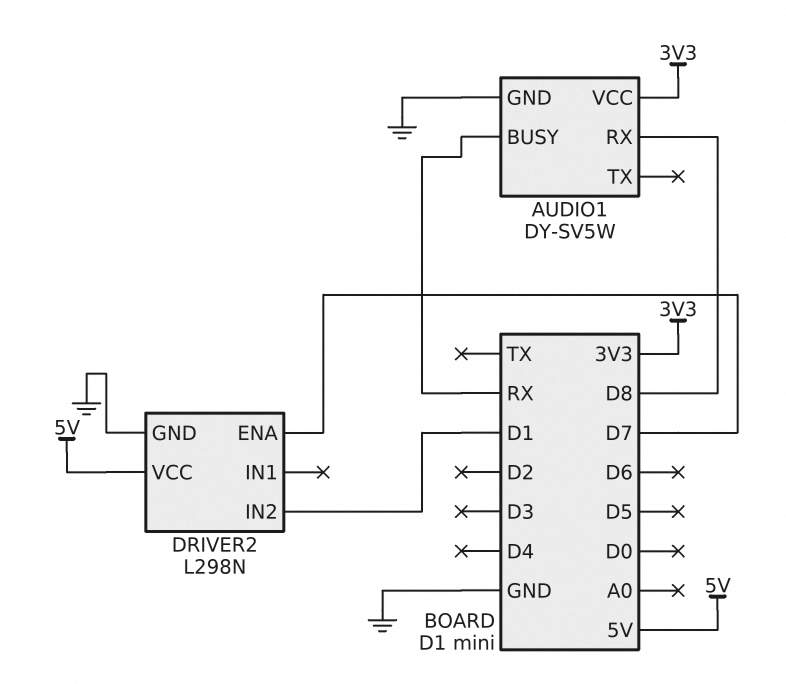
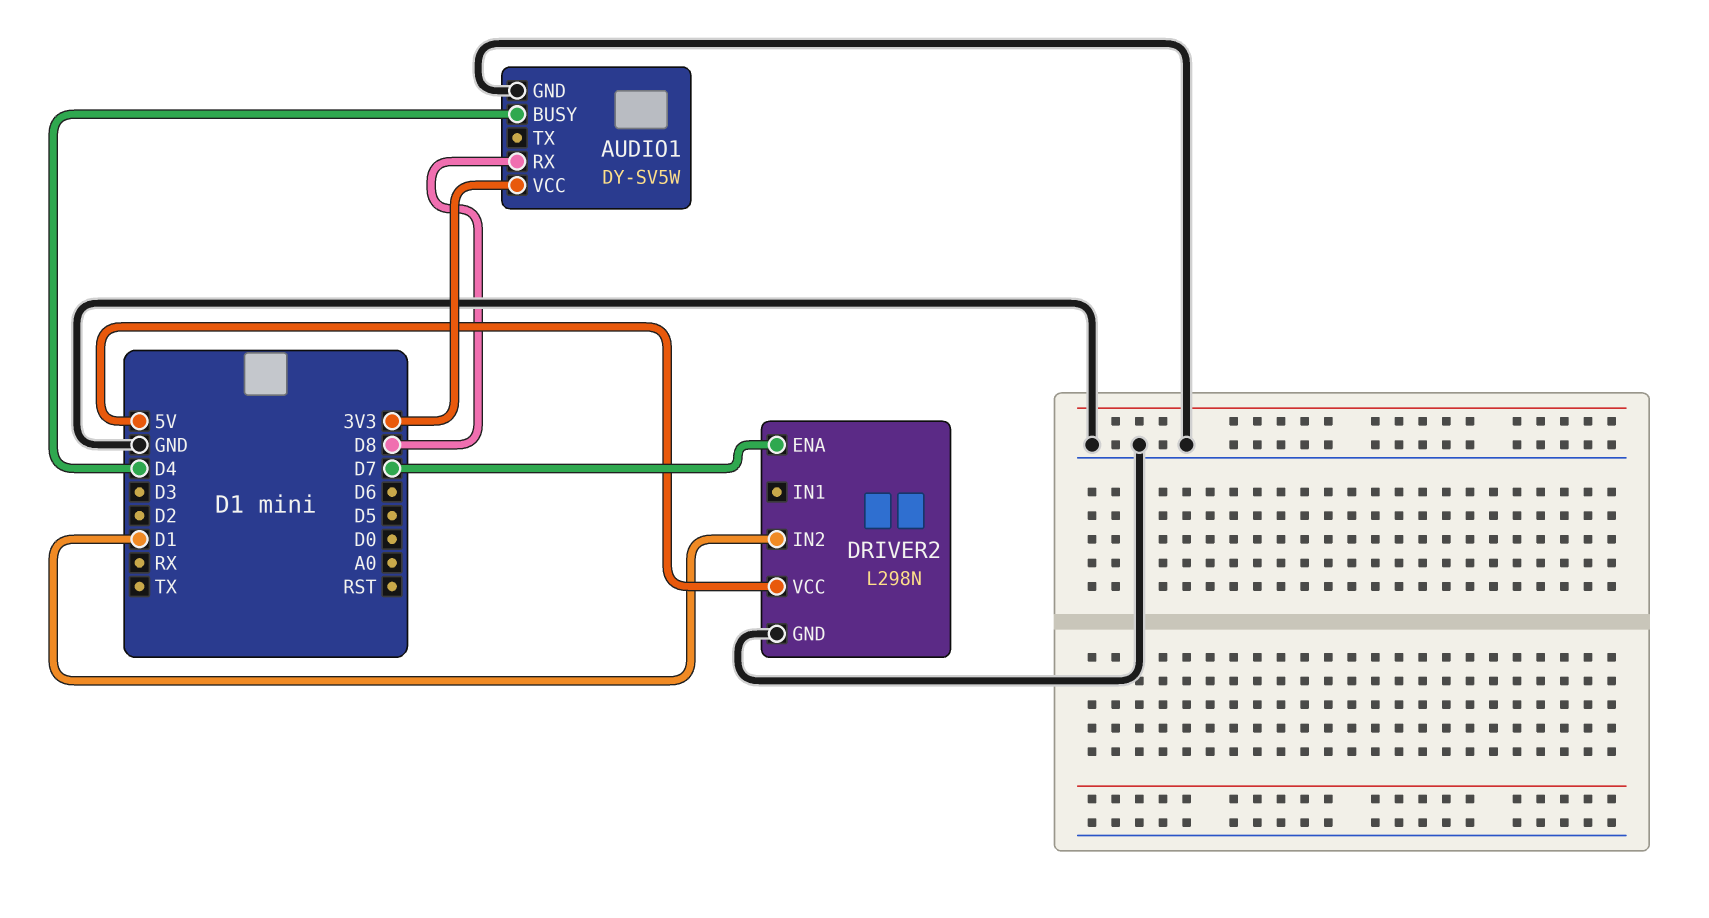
AUDIO1 pin BUSY: RX -> D4

